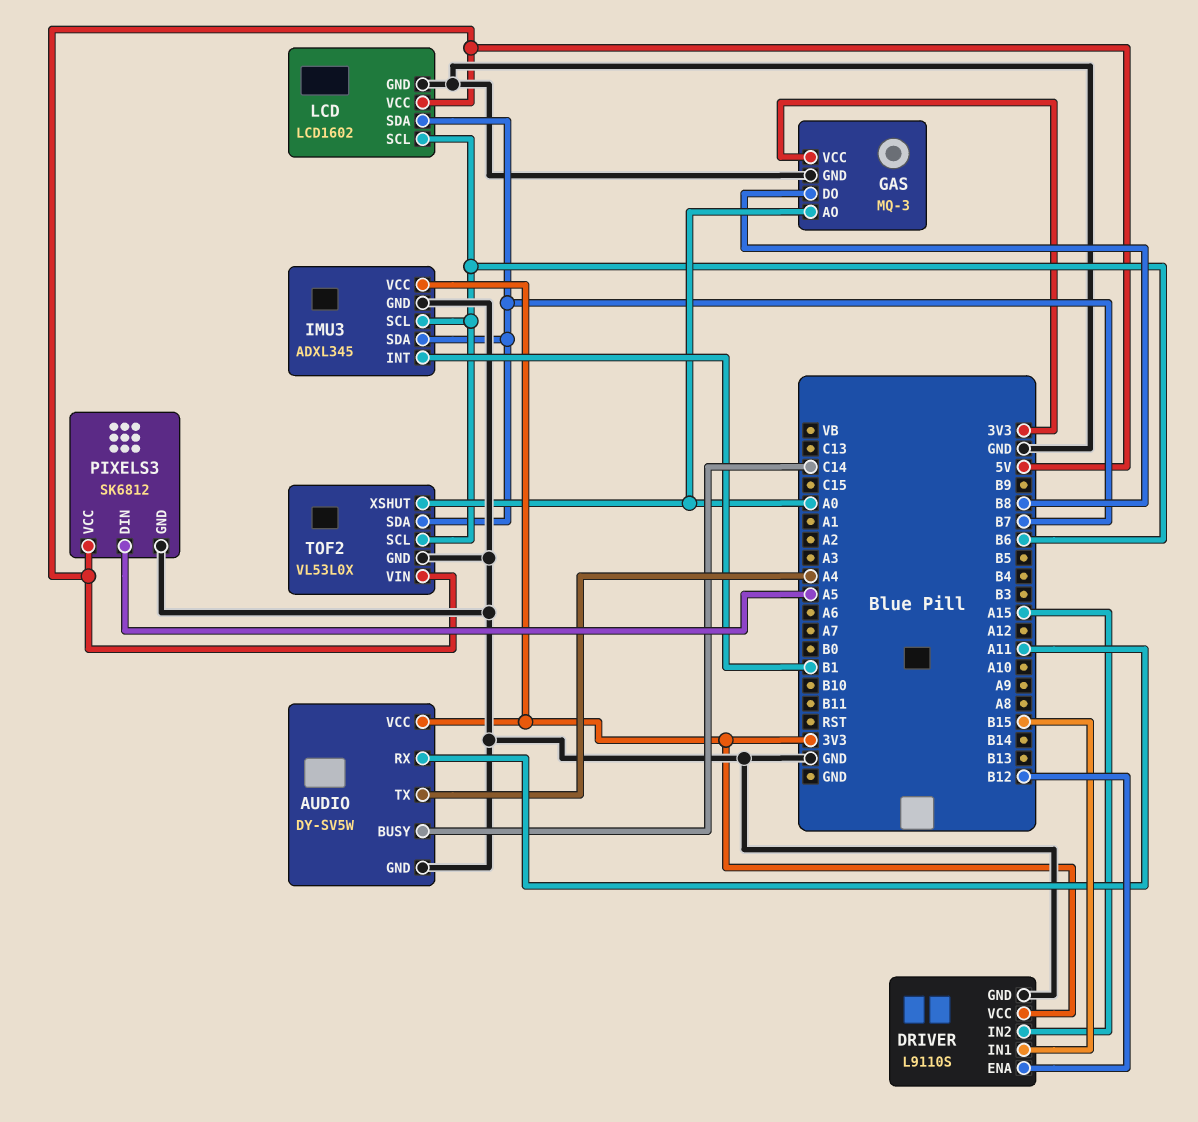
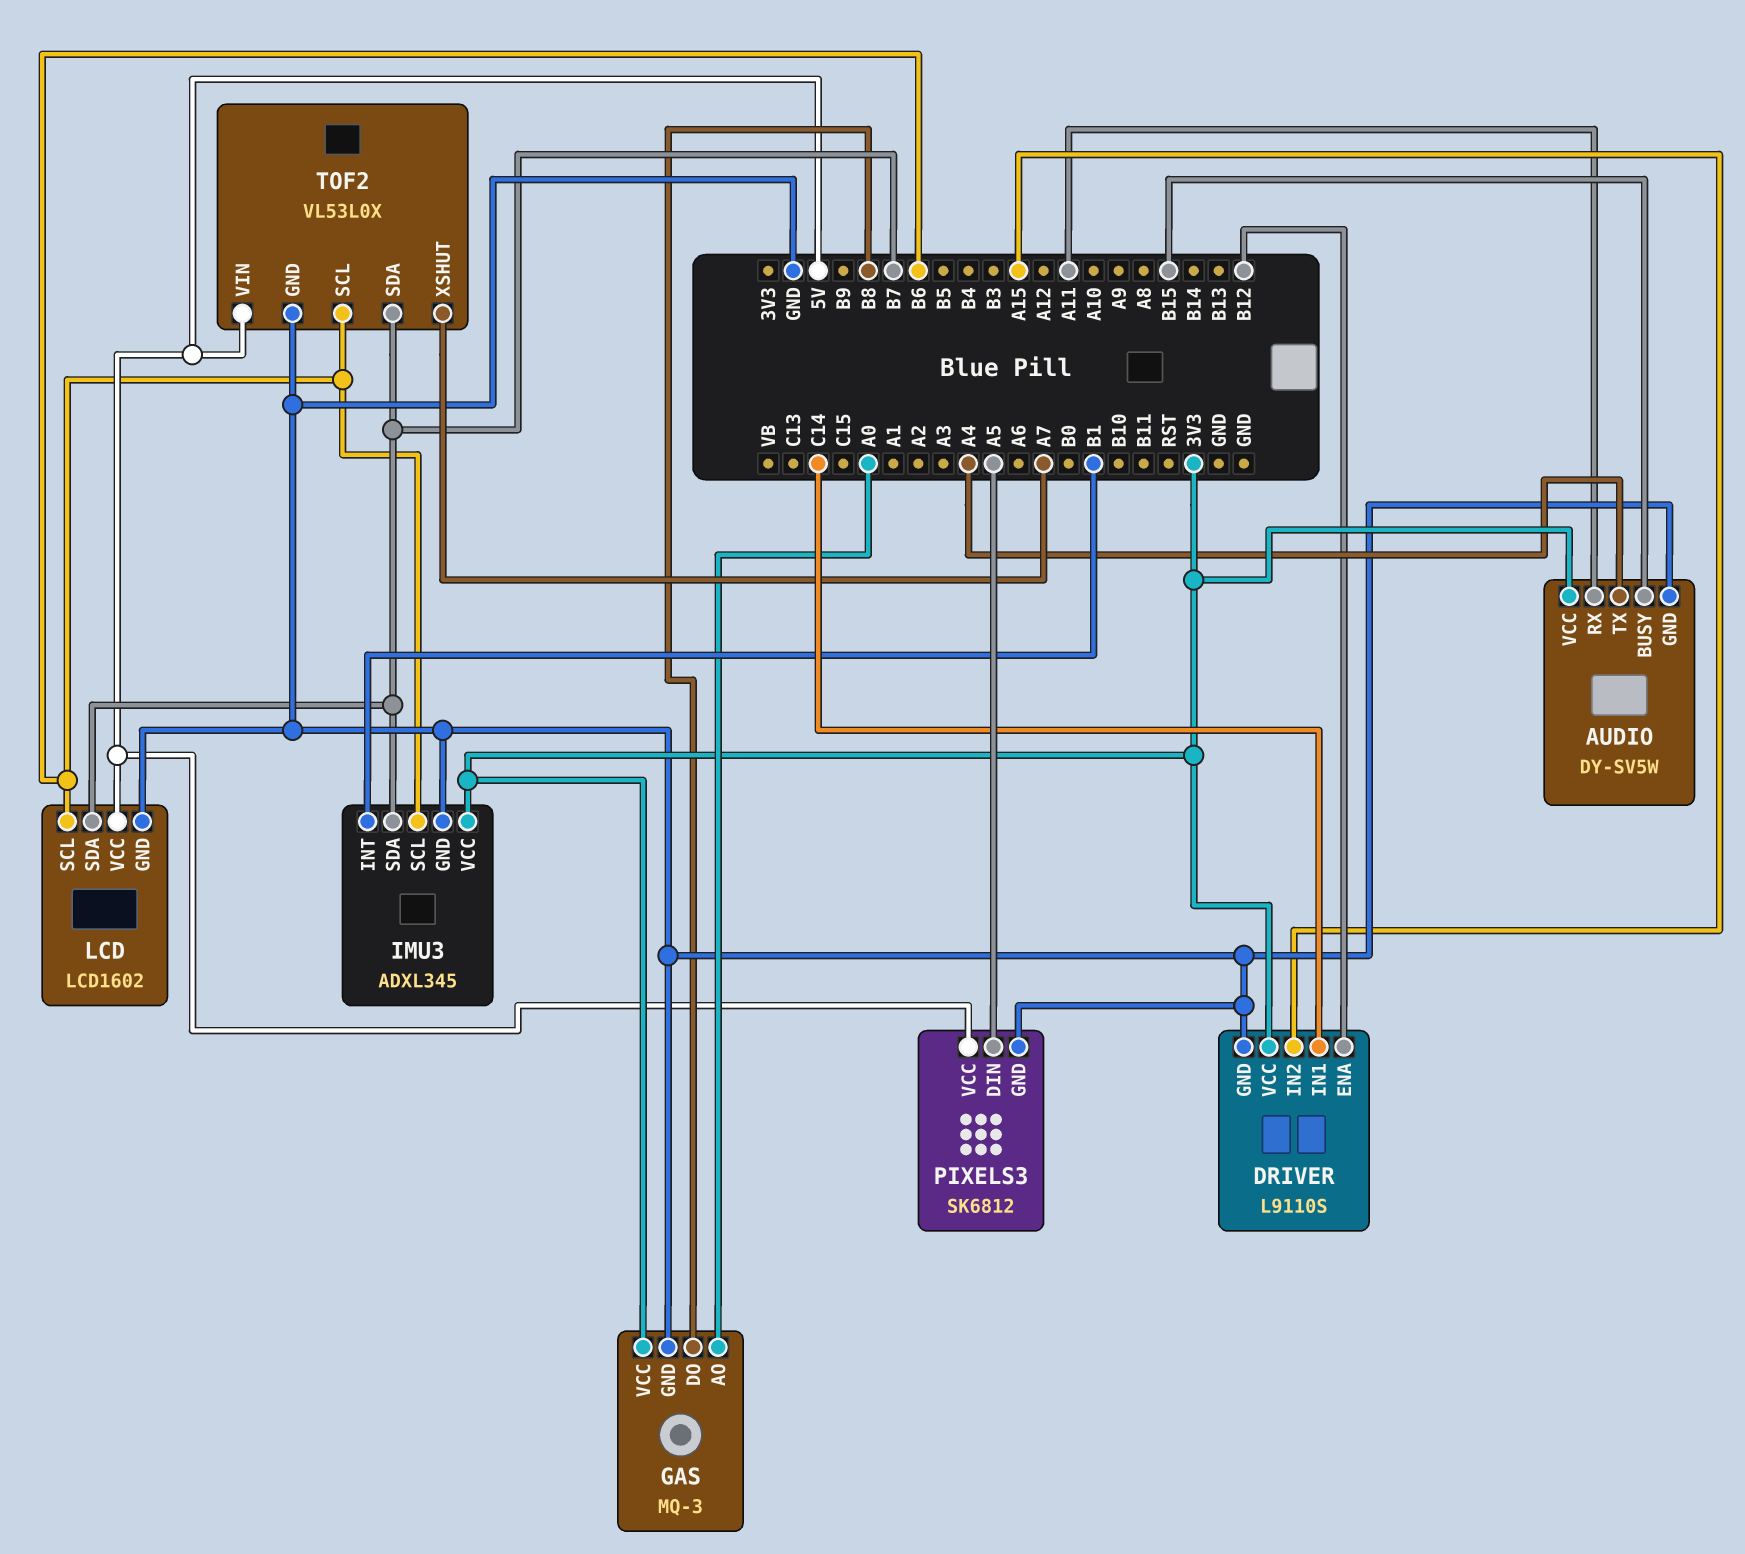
AUDIO pin BUSY: C14 -> B15
DRIVER pin IN1: B15 -> C14
TOF2 pin XSHUT: A0 -> A7

